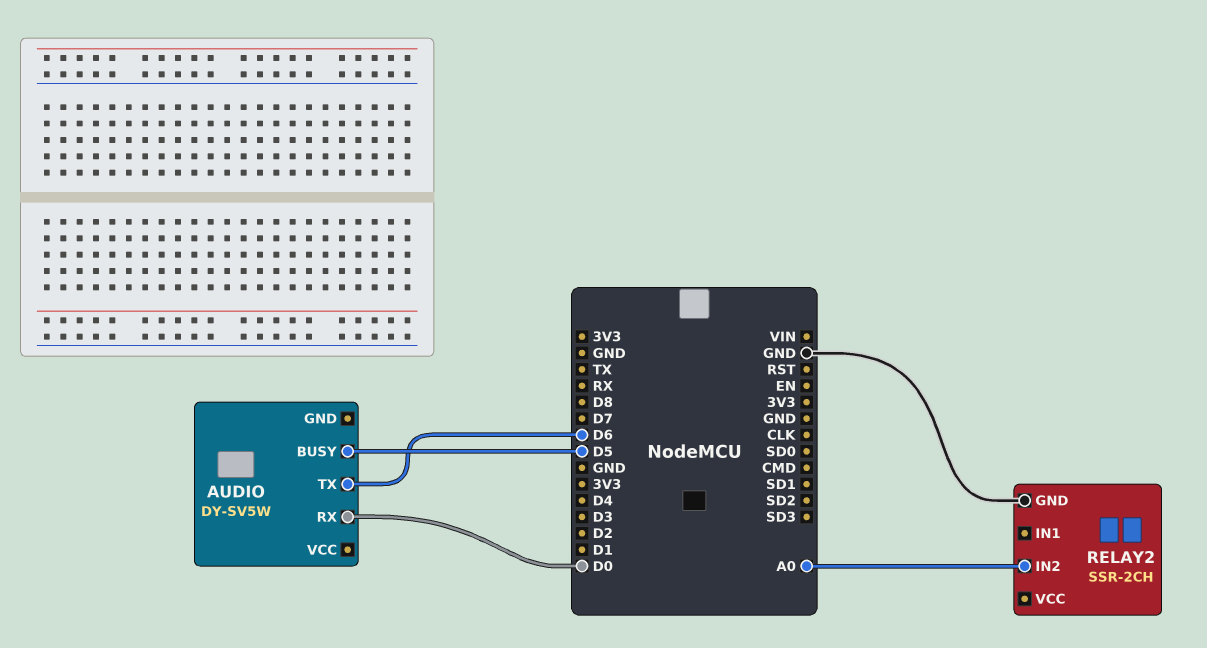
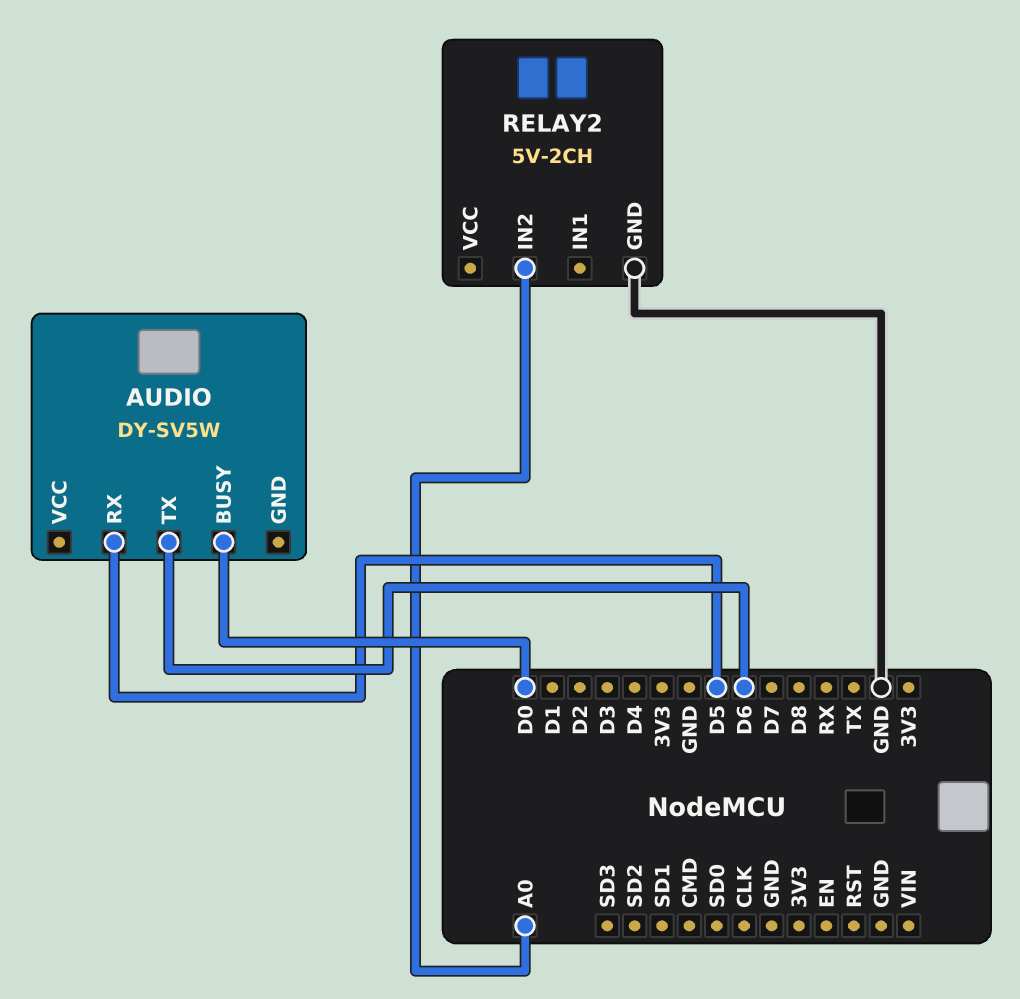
AUDIO pin BUSY: D5 -> D0
AUDIO pin RX: D0 -> D5
RELAY2: SSR-2CH -> 5V-2CH

